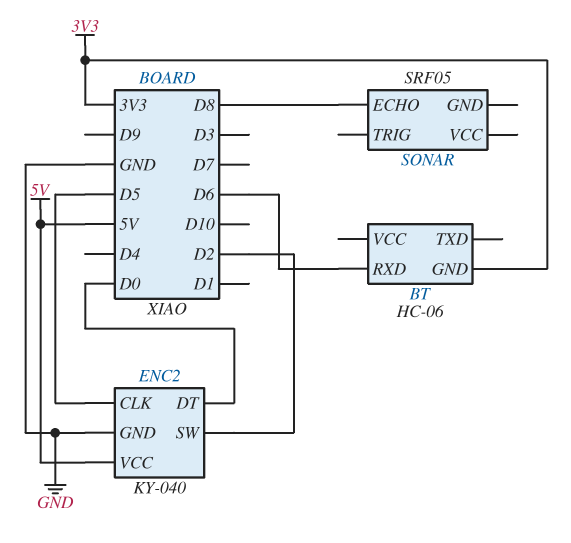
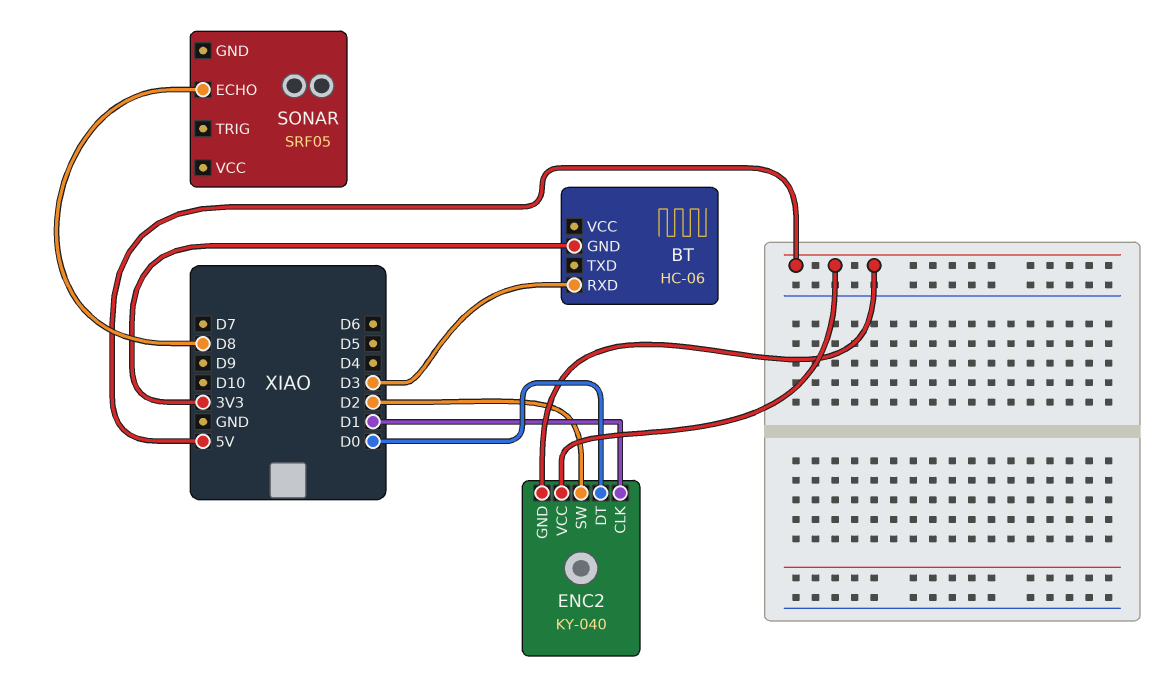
BT pin RXD: D6 -> D3
ENC2 pin CLK: D5 -> D1
ENC2 pin GND: GND -> 5V

